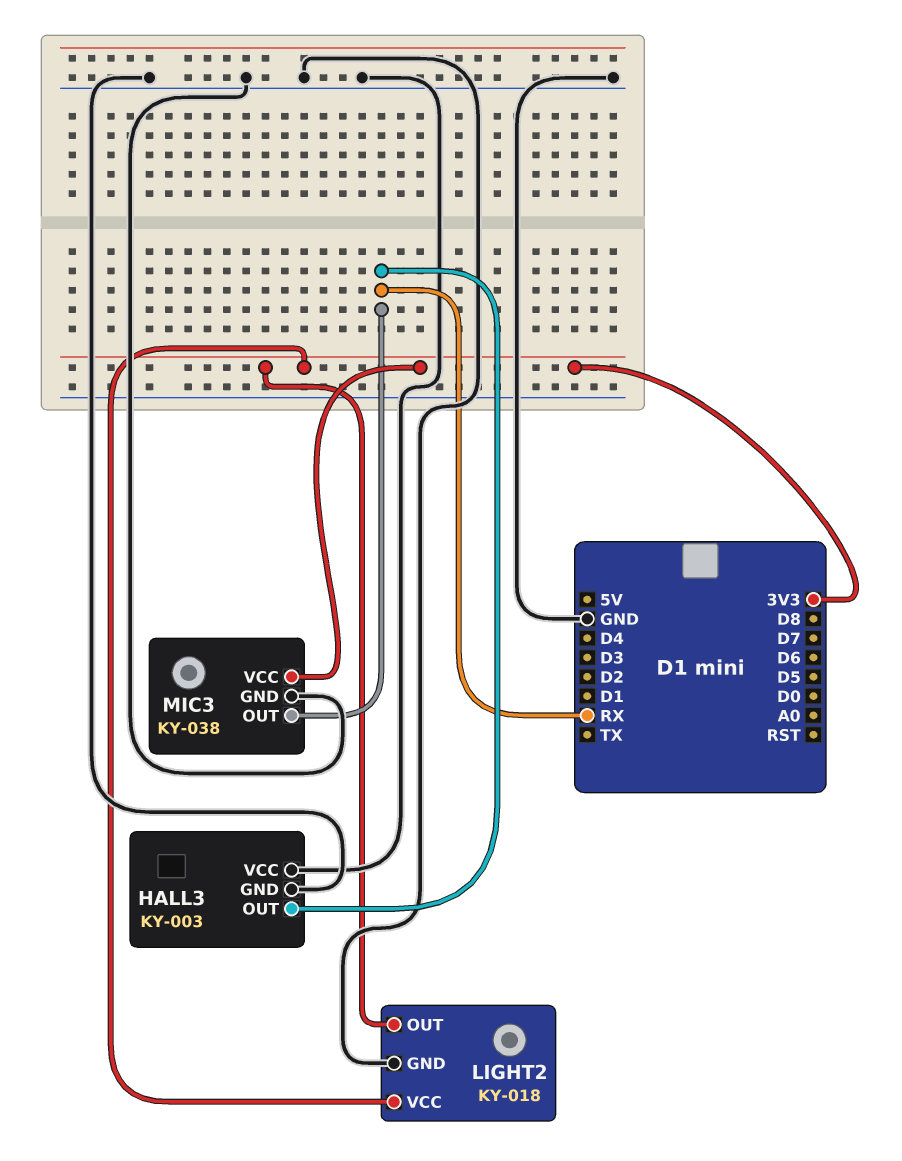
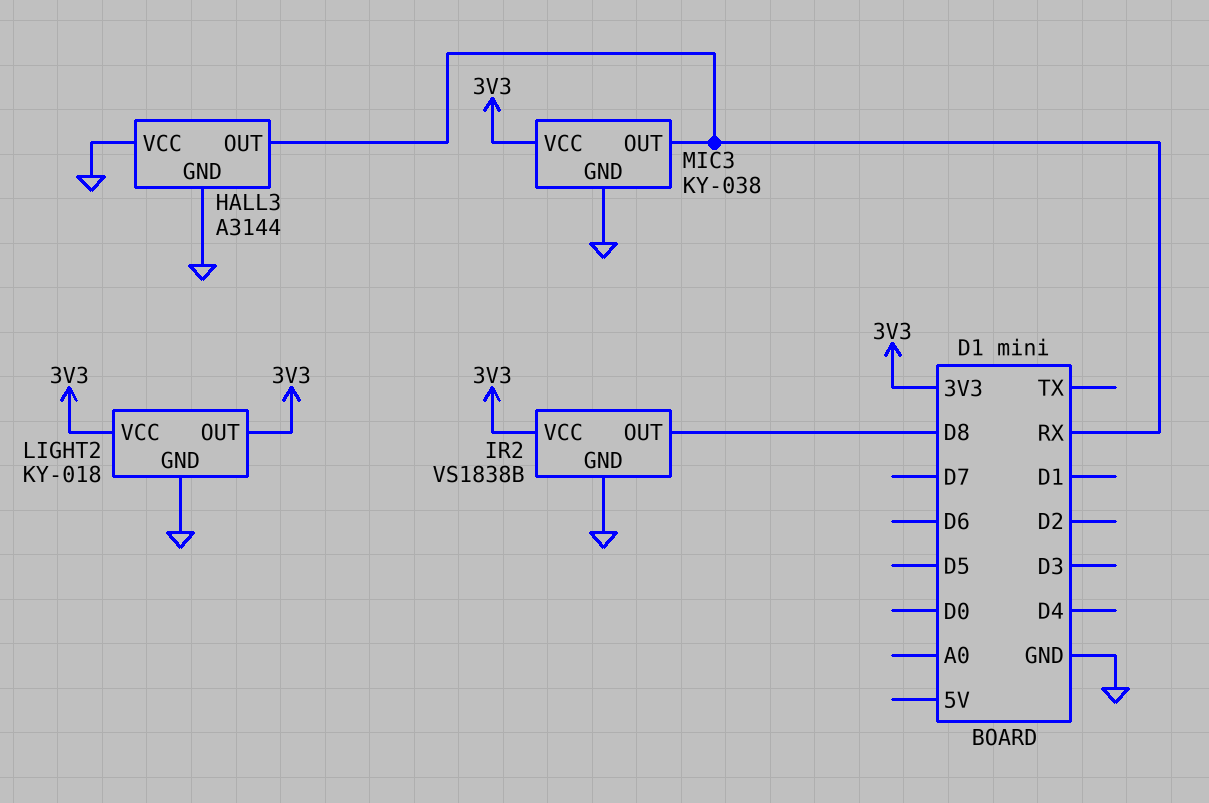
HALL3: KY-003 -> A3144
IR2: none -> VS1838B
IR2 pin GND: none -> GND
IR2 pin OUT: none -> D8
IR2 pin VCC: none -> 3V3

